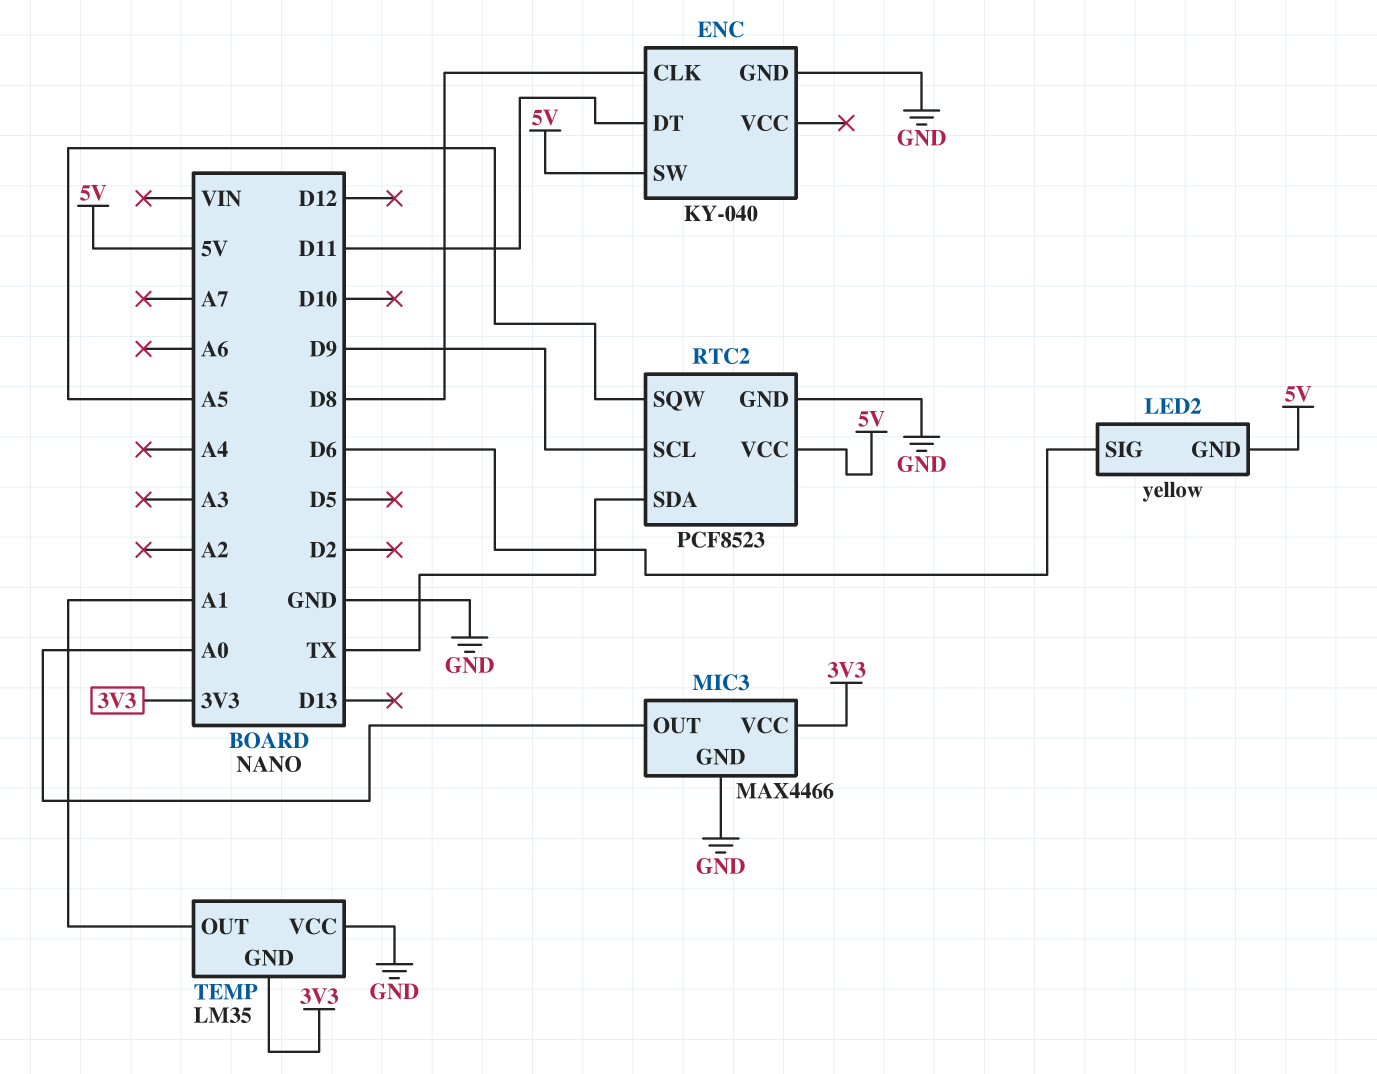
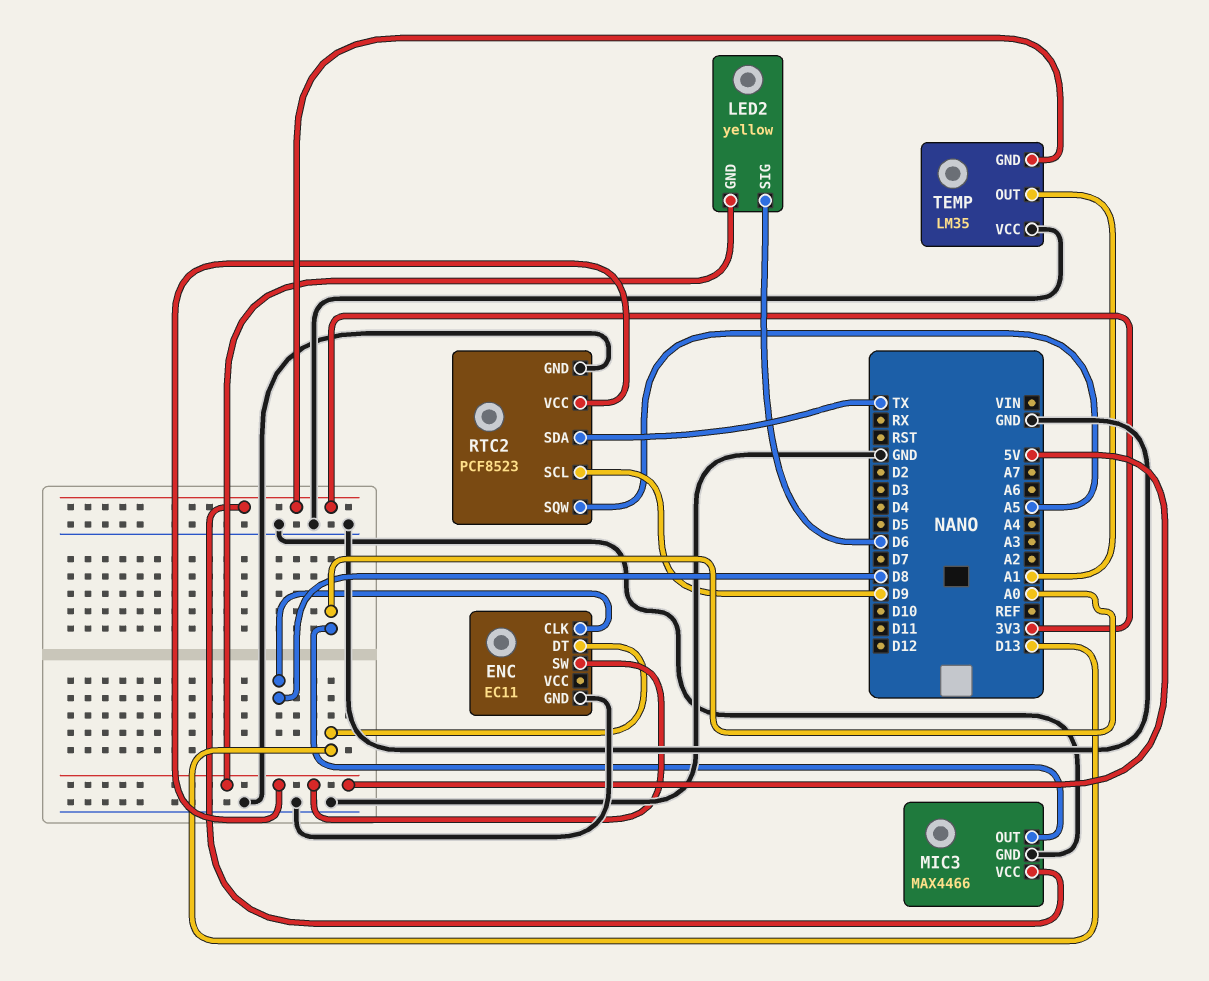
ENC: KY-040 -> EC11
ENC pin DT: D11 -> D13

